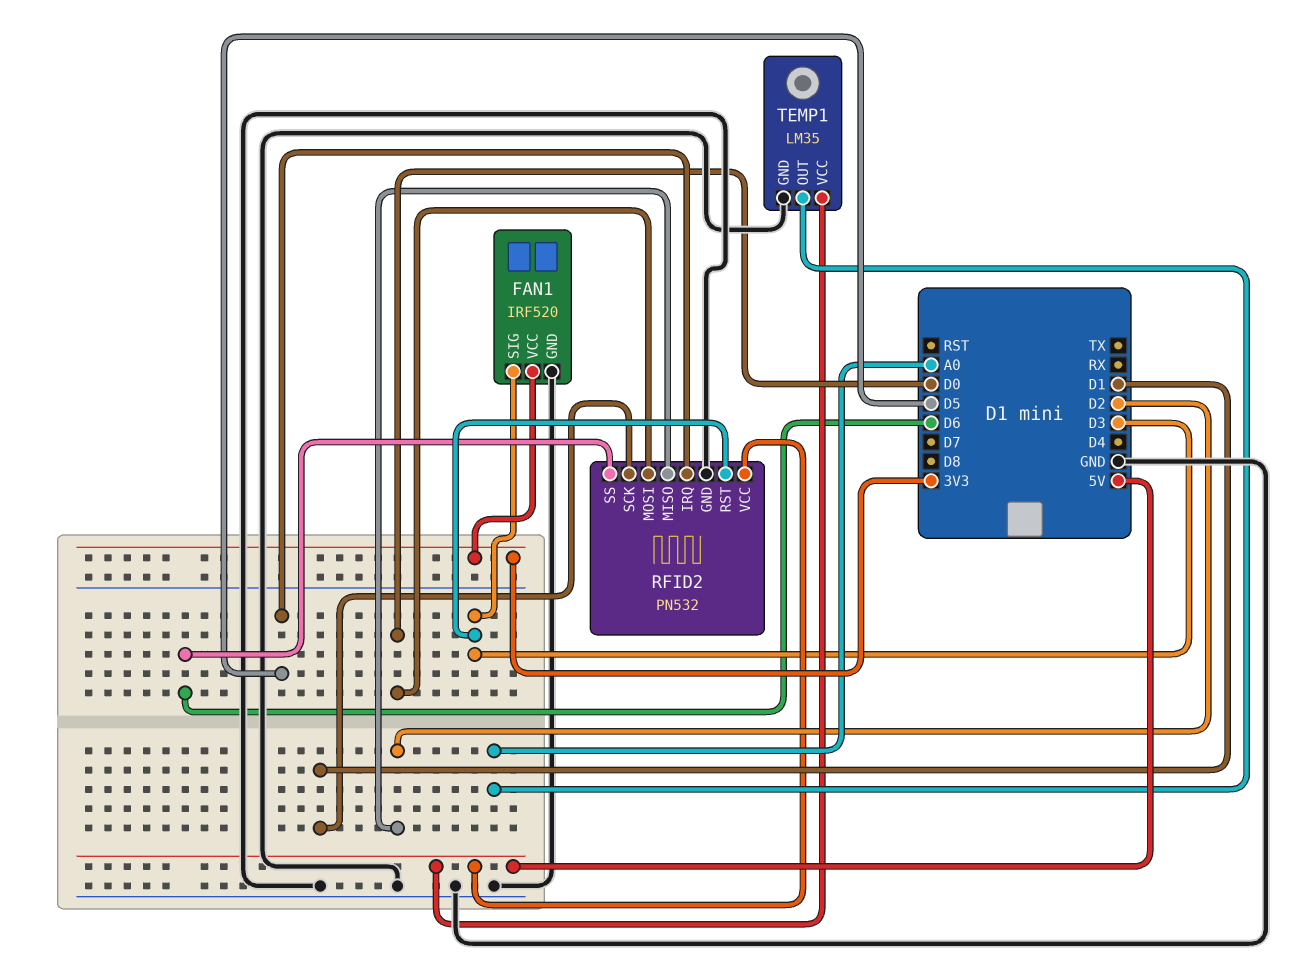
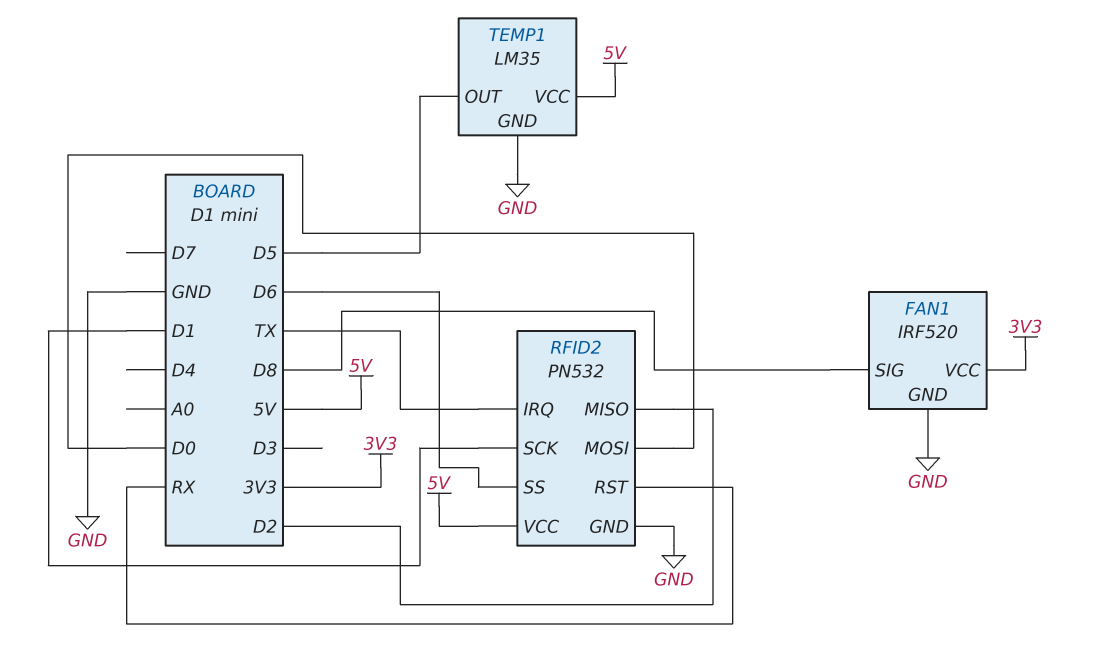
FAN1 pin SIG: D3 -> D8
RFID2 pin IRQ: D5 -> TX
RFID2 pin RST: D3 -> RX
TEMP1 pin OUT: A0 -> D5

